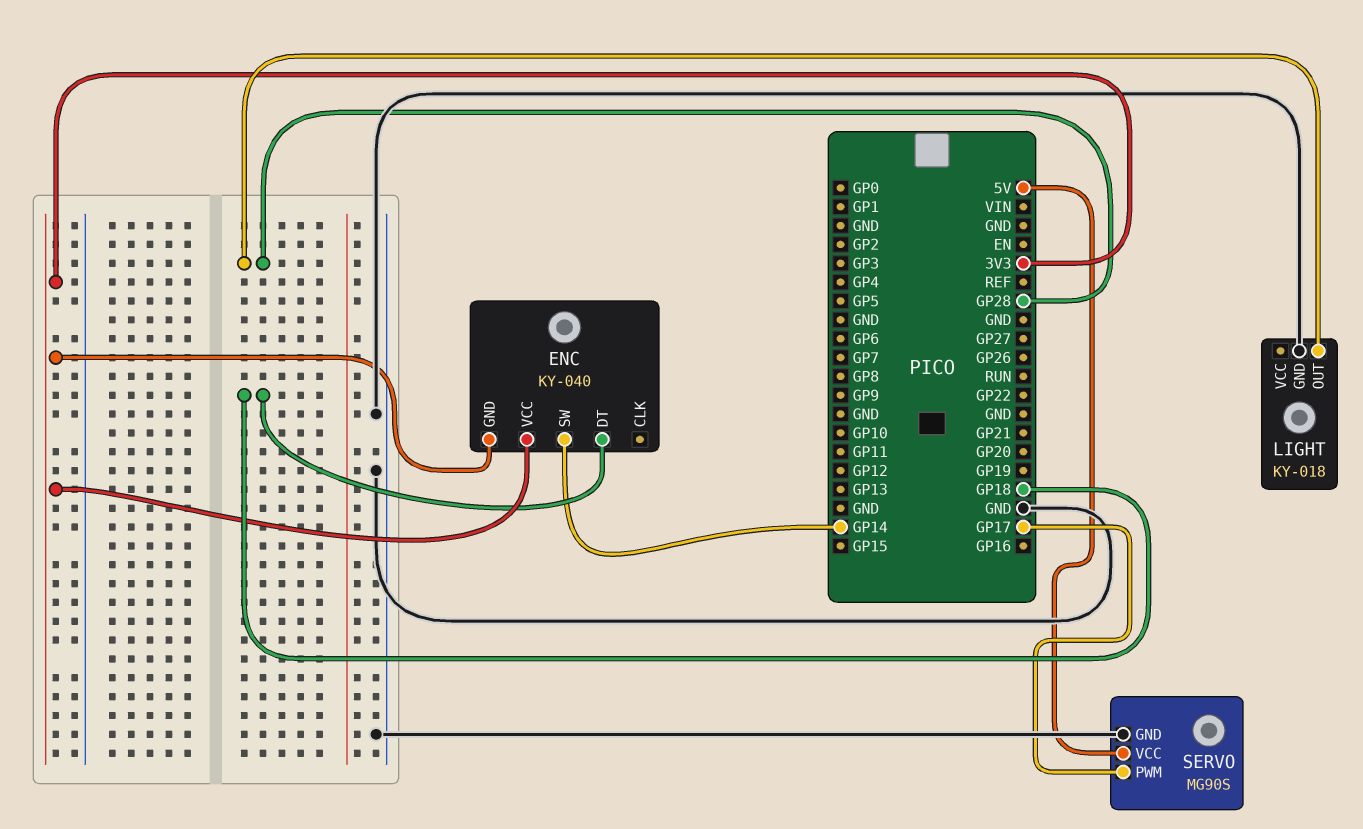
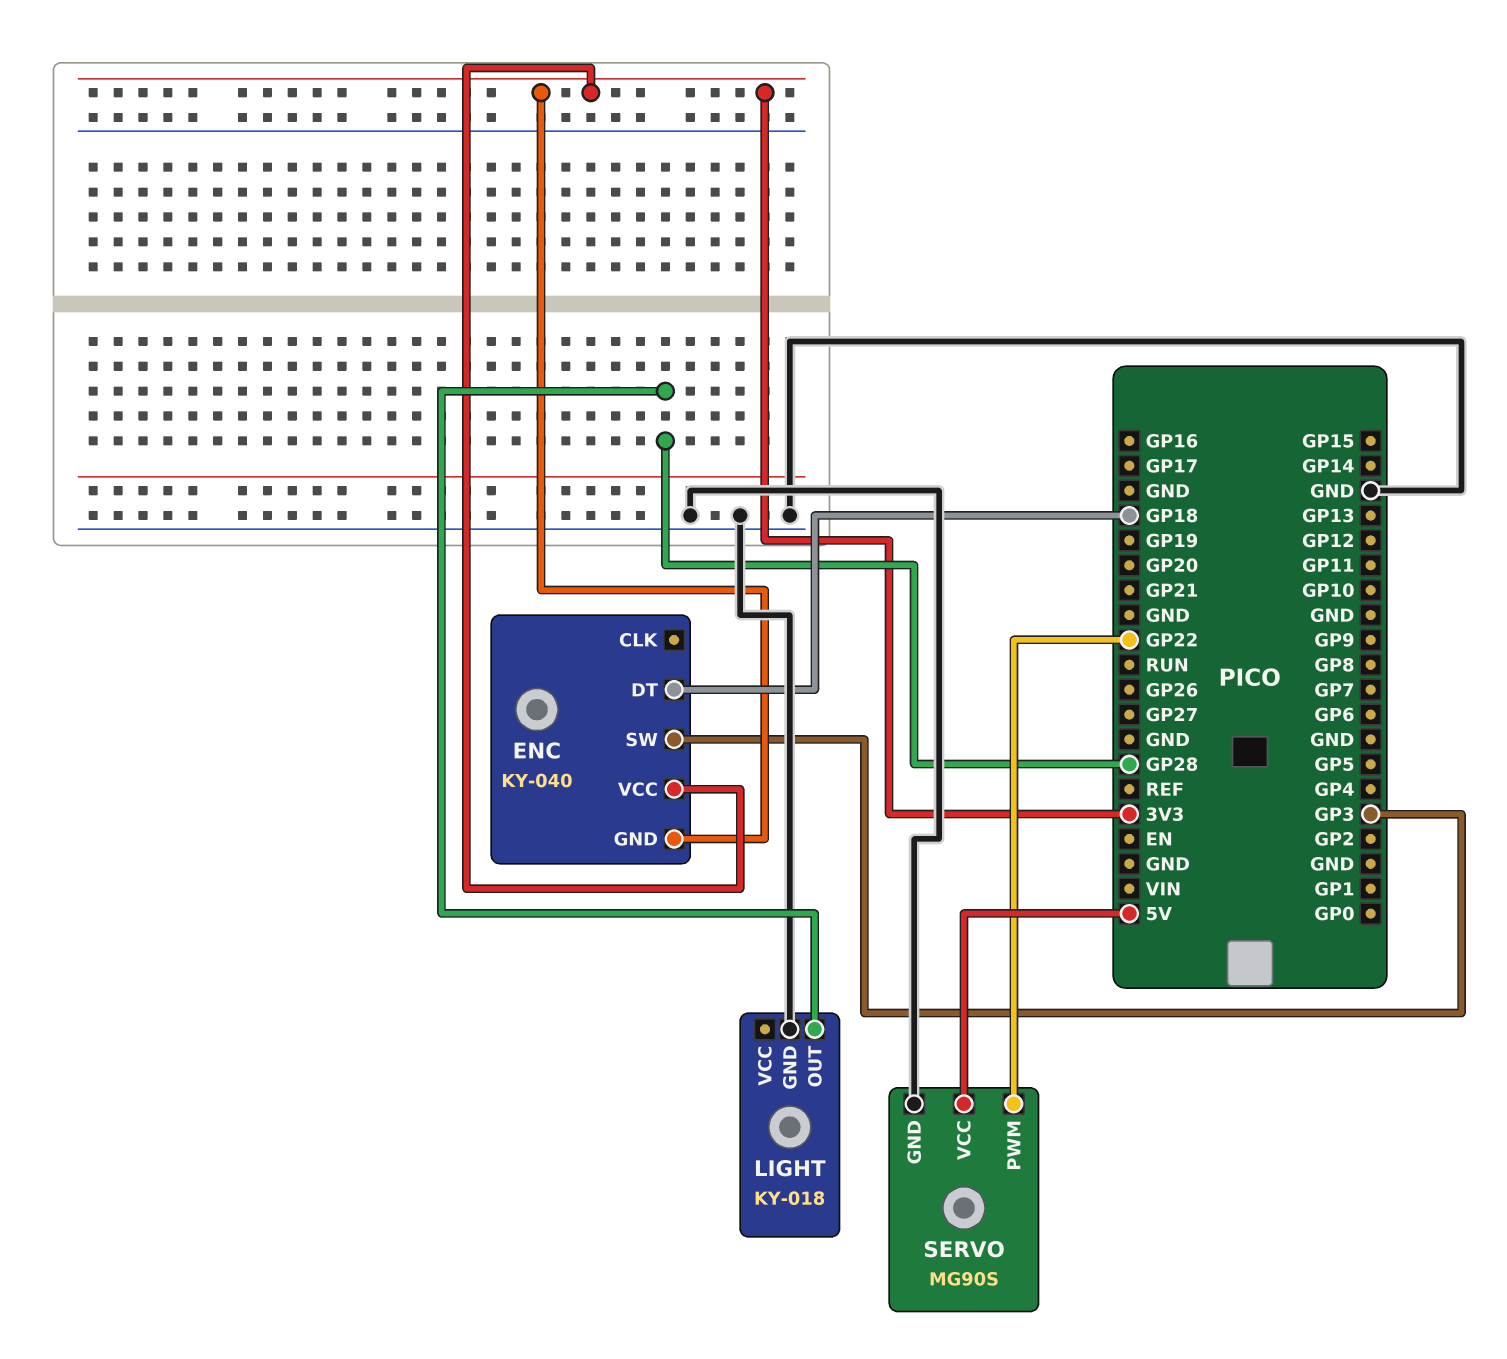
ENC pin SW: GP14 -> GP3
SERVO pin PWM: GP17 -> GP22

